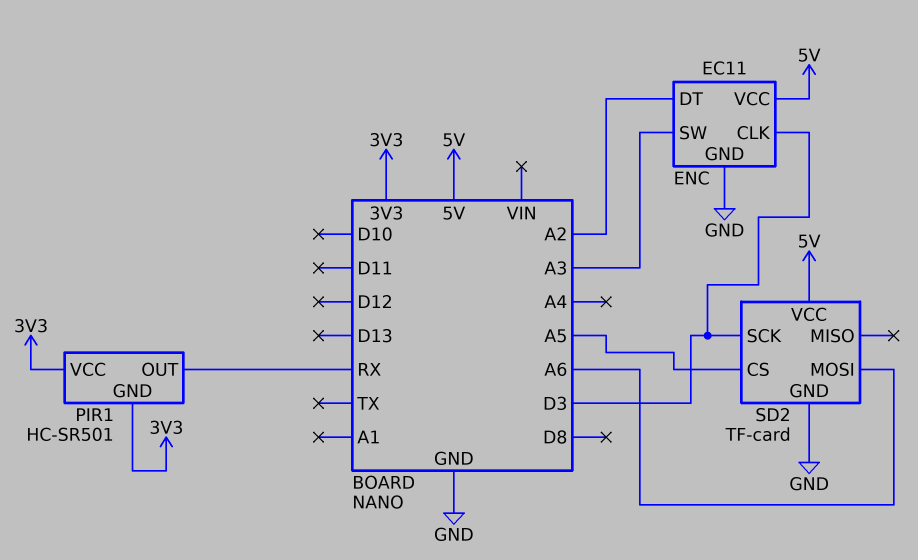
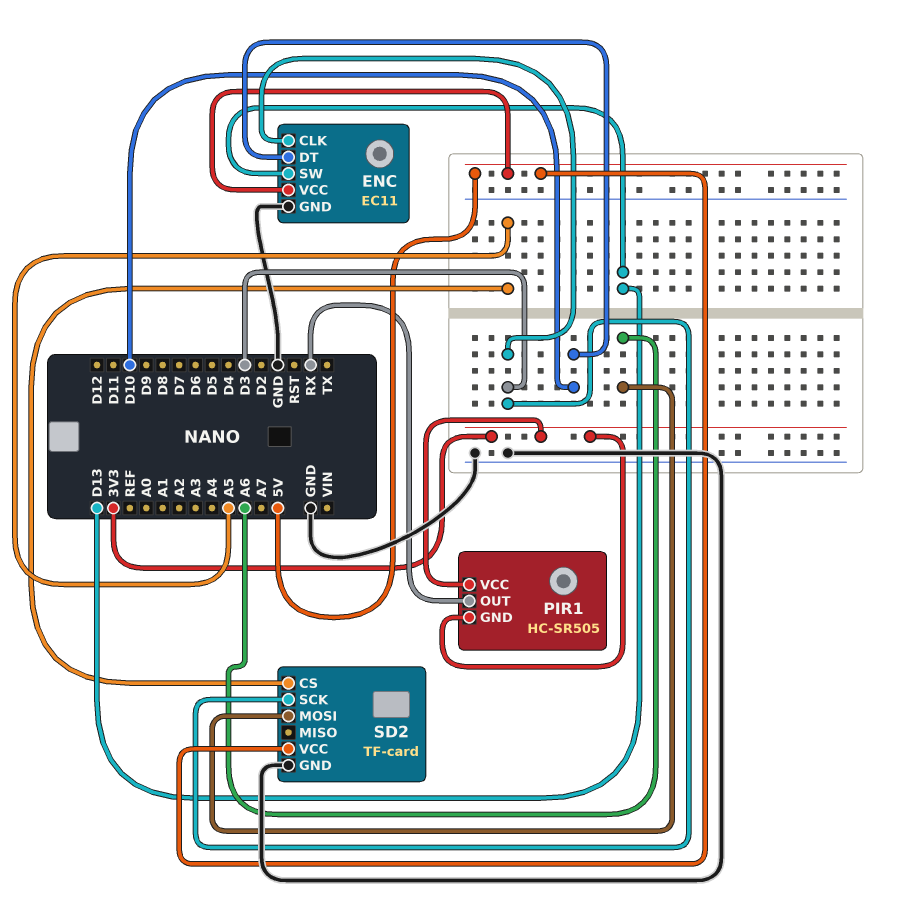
ENC pin DT: A2 -> D10
ENC pin SW: A3 -> D13
PIR1: HC-SR501 -> HC-SR505

